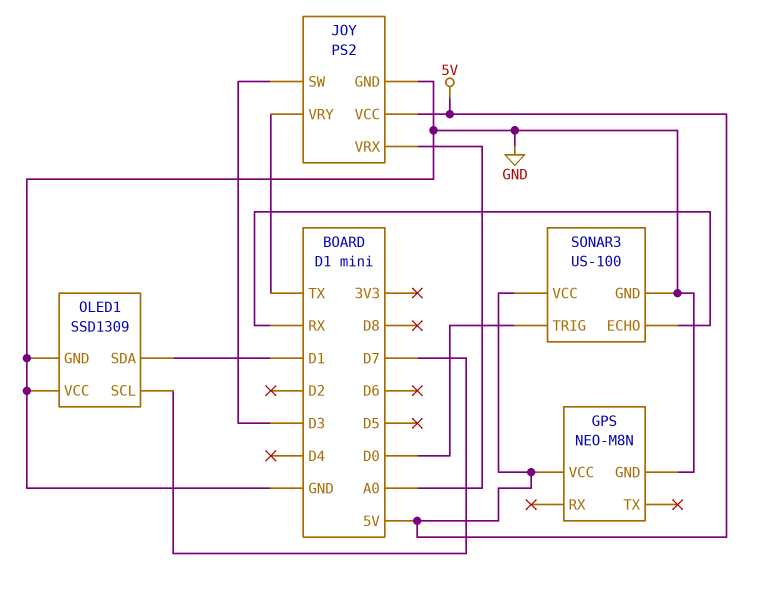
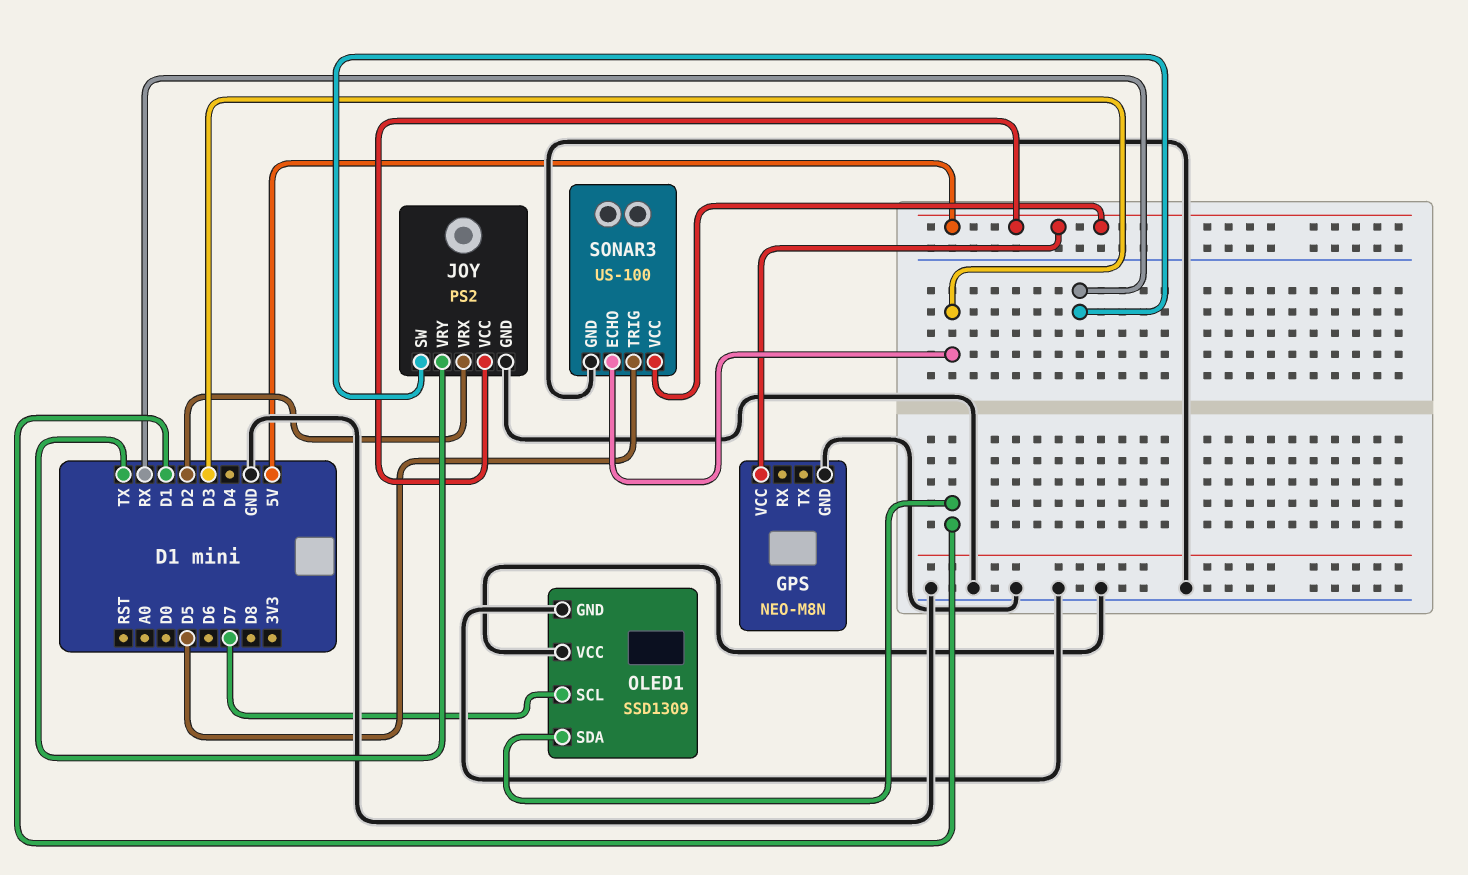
JOY pin SW: D3 -> RX
JOY pin VRX: A0 -> D2
SONAR3 pin ECHO: RX -> D3
SONAR3 pin TRIG: D0 -> D5

